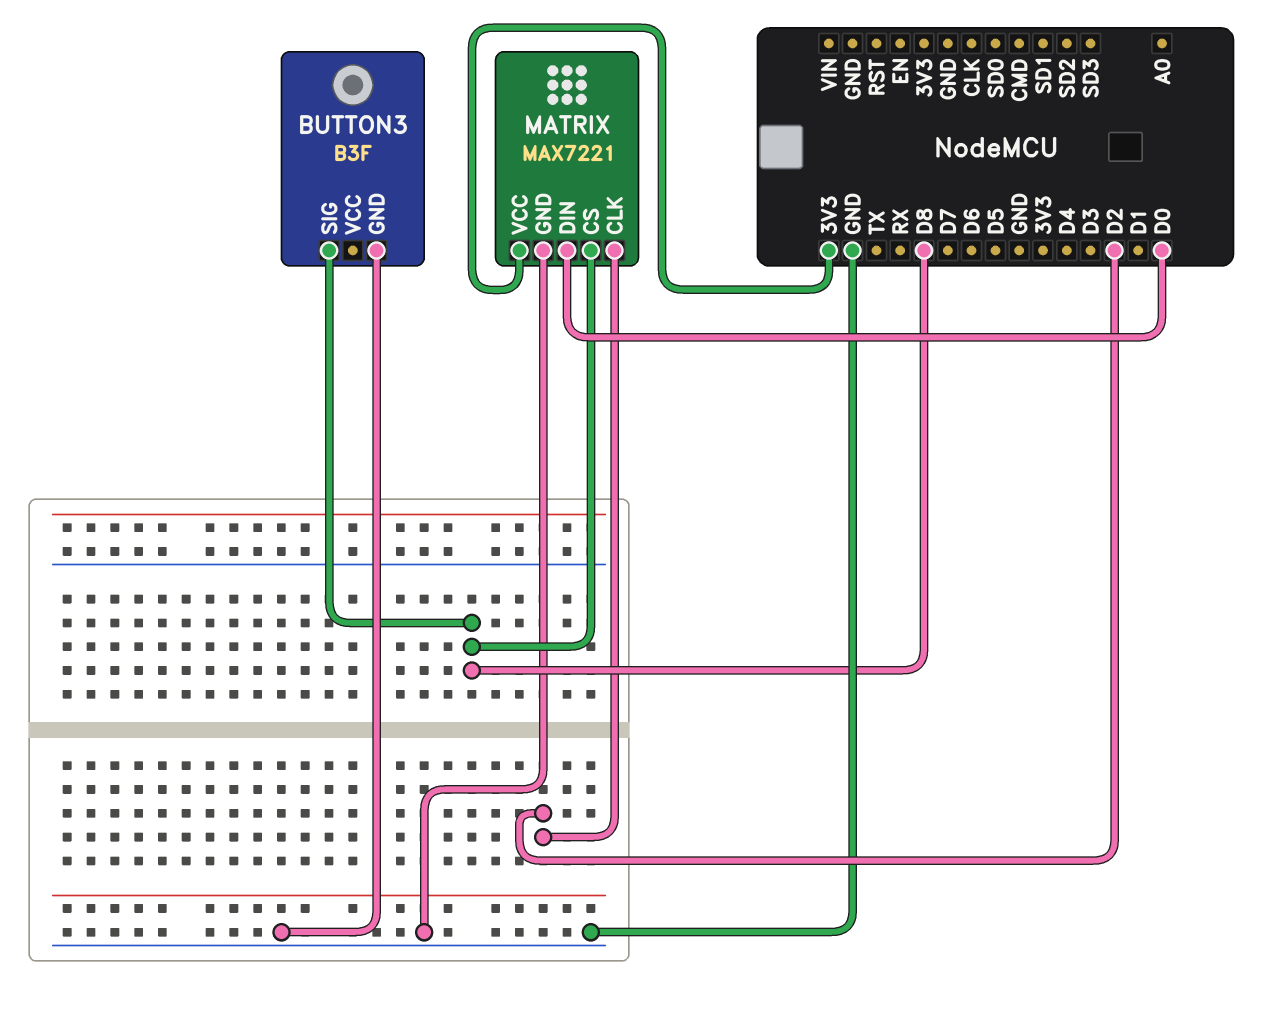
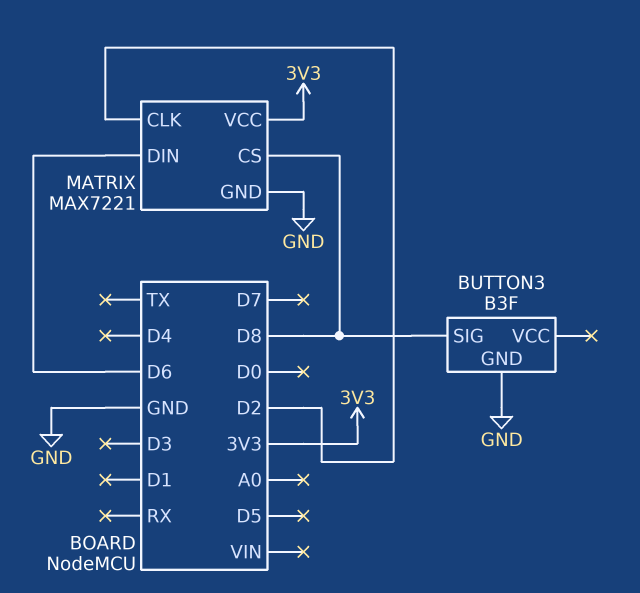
MATRIX pin DIN: D0 -> D6

